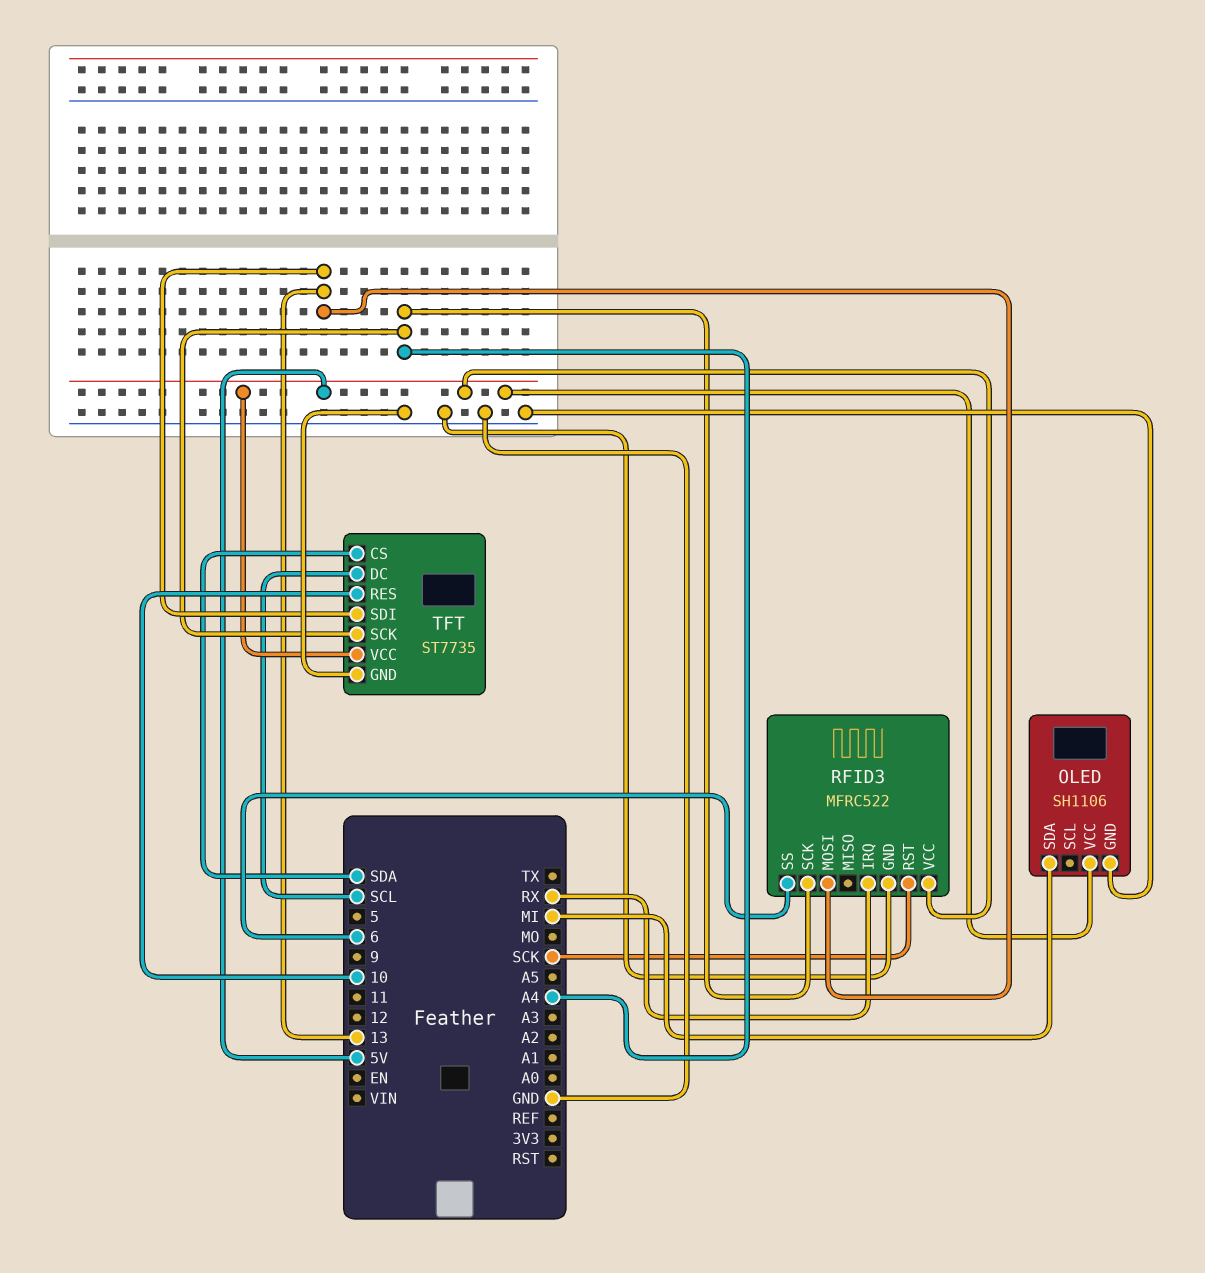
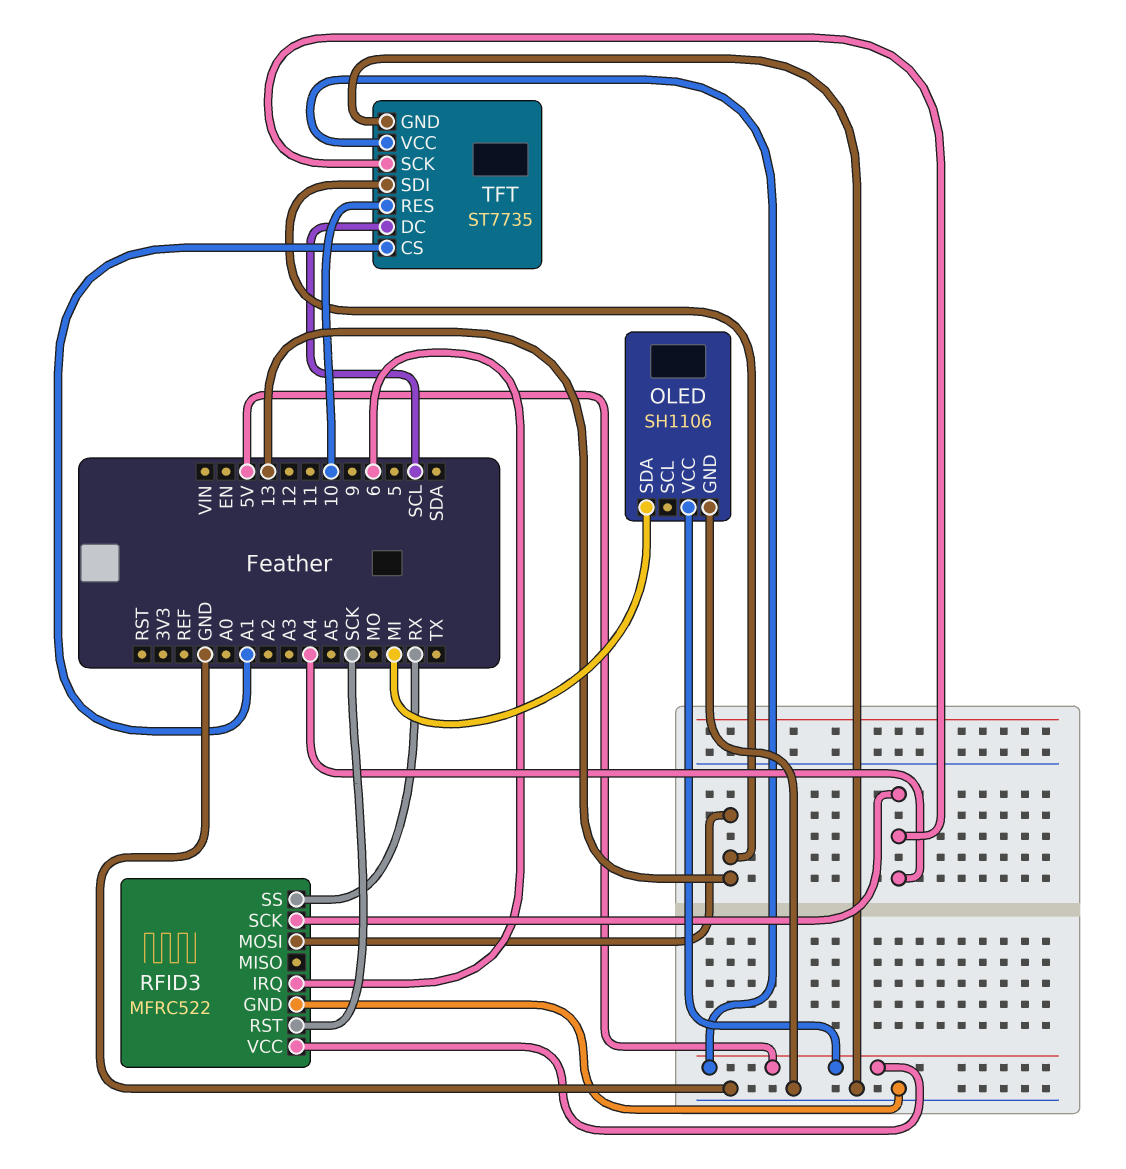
RFID3 pin IRQ: RX -> 6
RFID3 pin SS: 6 -> RX
TFT pin CS: SDA -> A1

